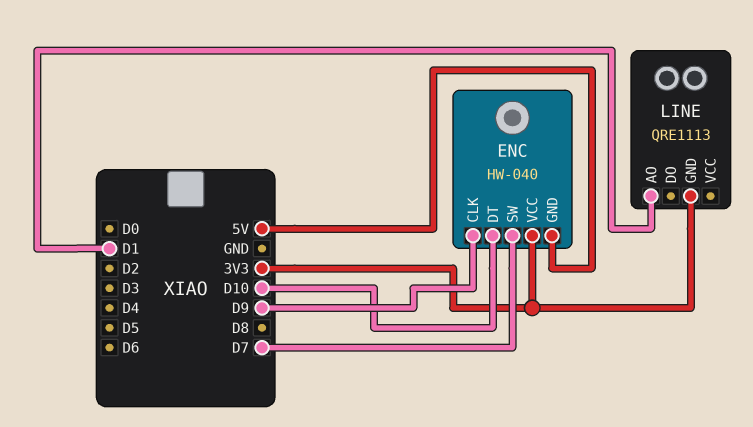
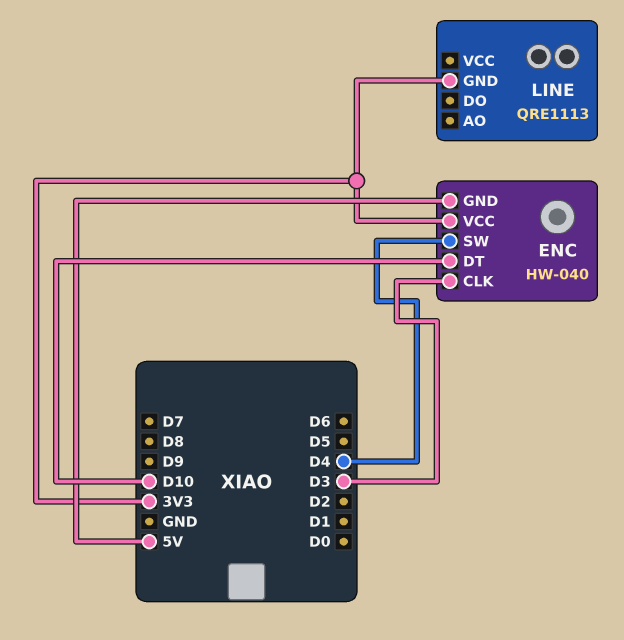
ENC pin CLK: D9 -> D3
ENC pin SW: D7 -> D4
LINE pin AO: D1 -> none

